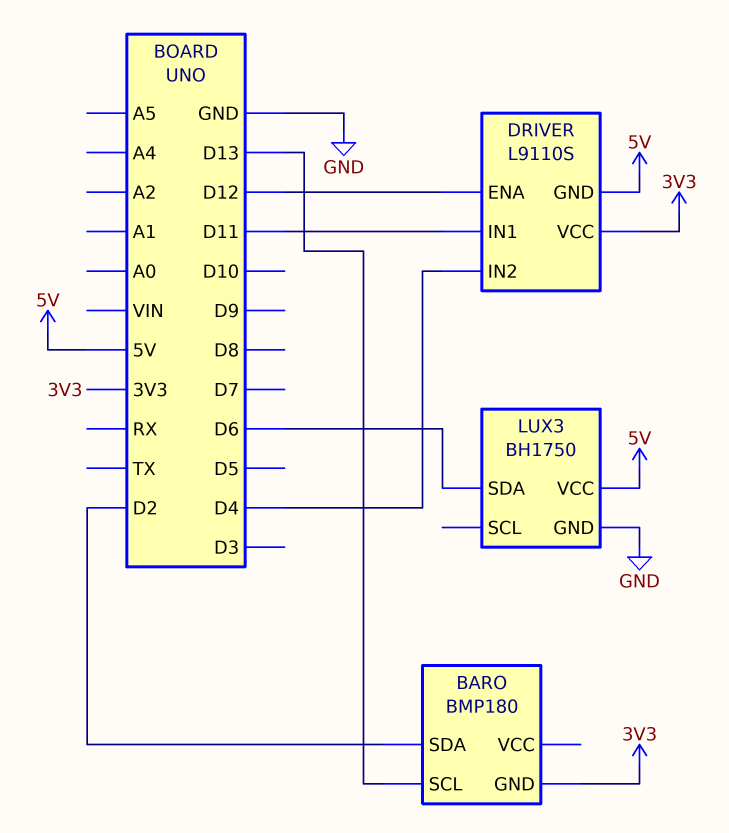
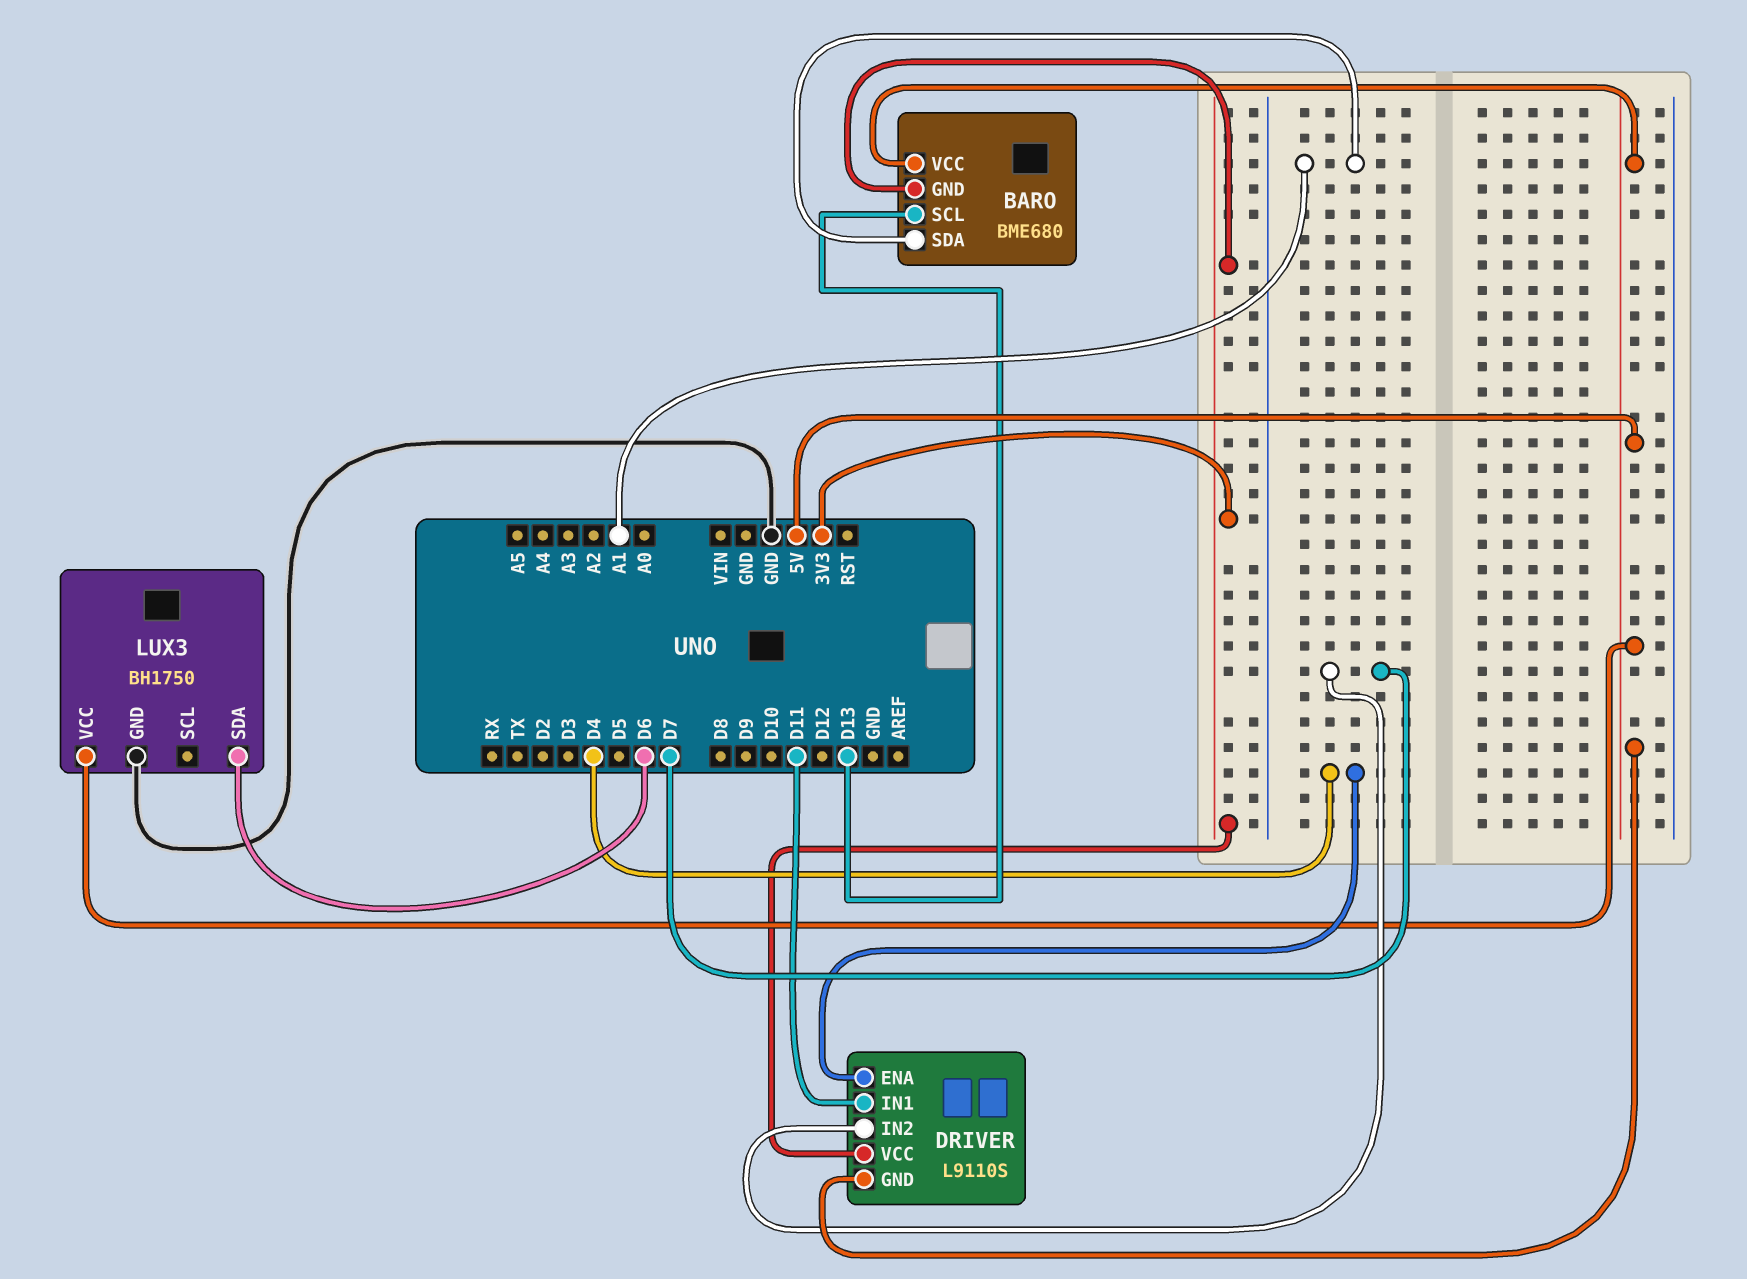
BARO: BMP180 -> BME680
BARO pin SDA: D2 -> A1
BARO pin VCC: none -> 5V
DRIVER pin ENA: D12 -> D4
DRIVER pin IN2: D4 -> D7

